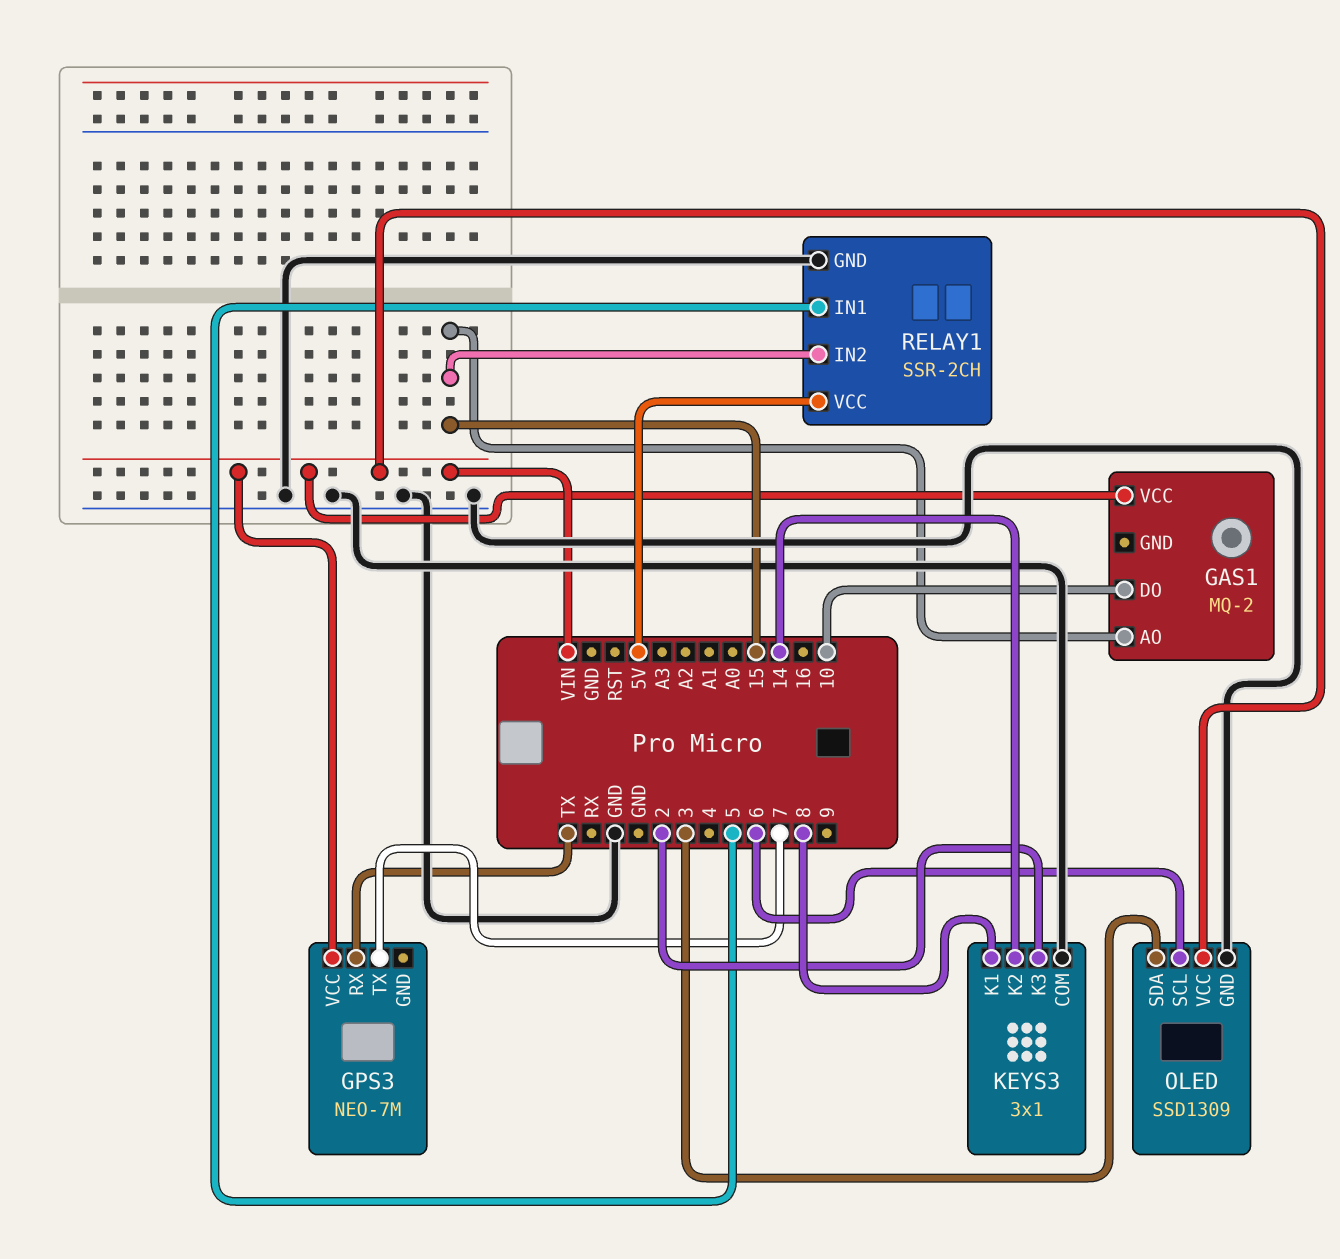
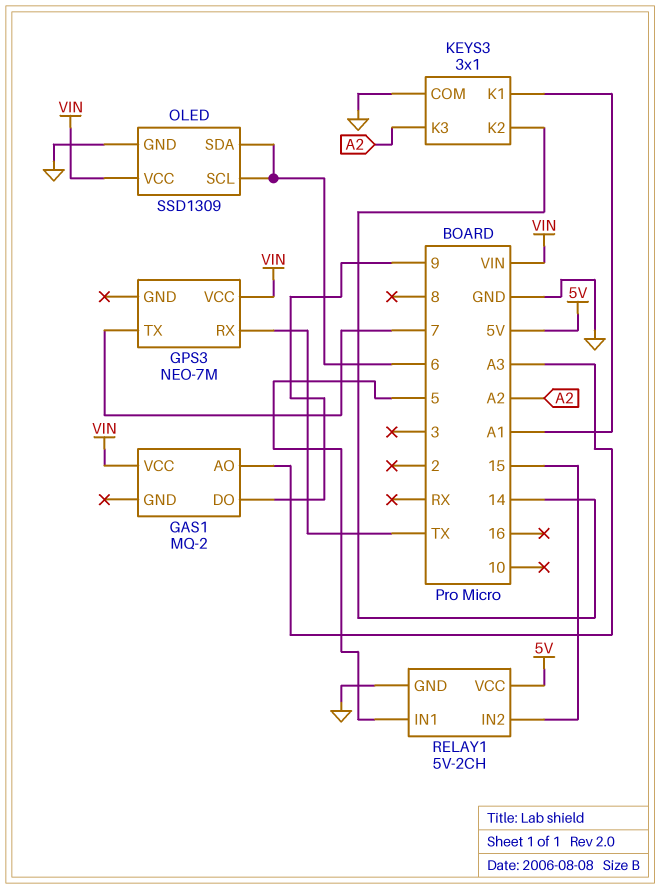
GAS1 pin AO: 15 -> A3
GAS1 pin DO: 10 -> 9
KEYS3 pin K1: 8 -> A1
KEYS3 pin K3: 2 -> A2
OLED pin SDA: 3 -> 6
RELAY1: SSR-2CH -> 5V-2CH

